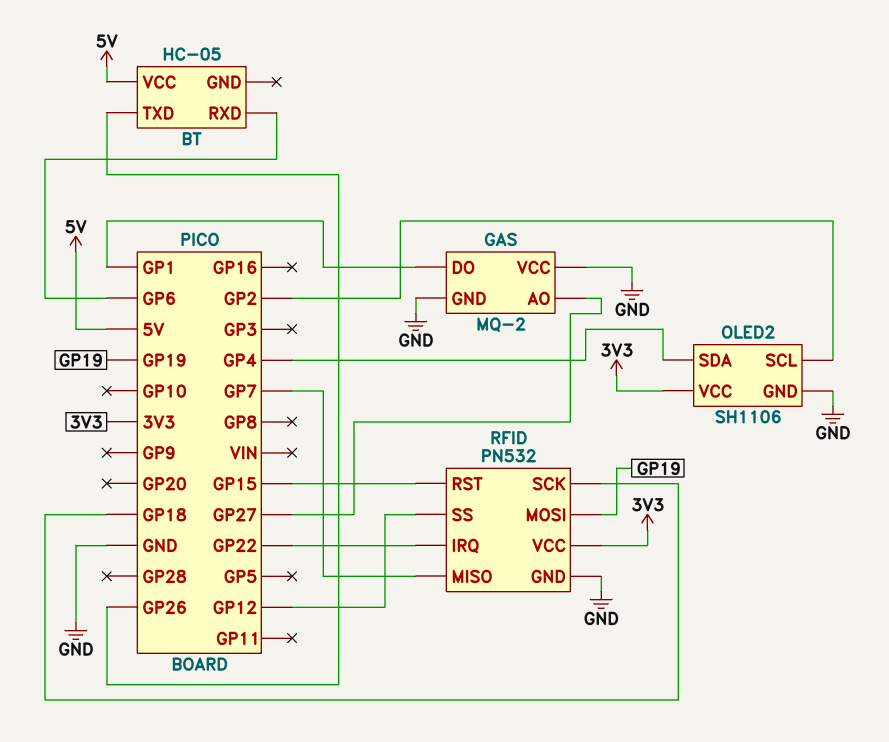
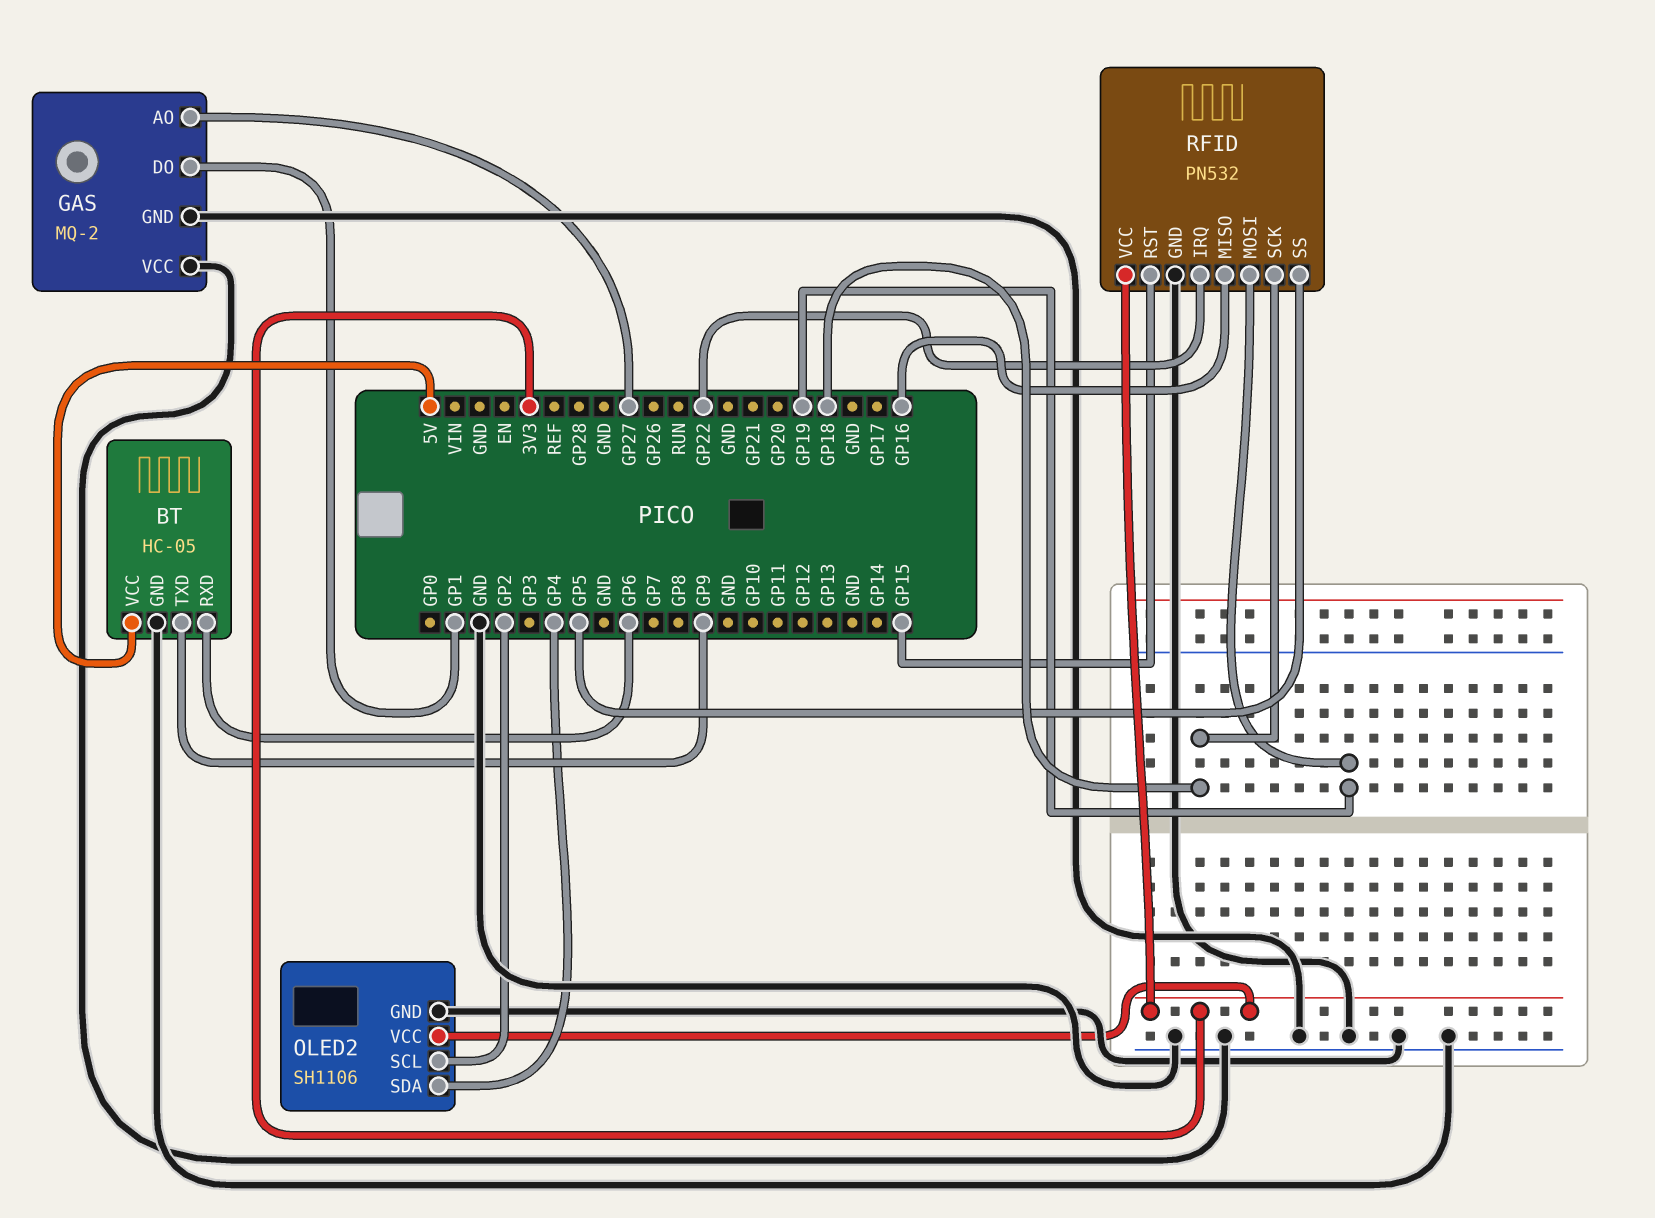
BT pin GND: none -> GND
BT pin TXD: GP26 -> GP9
RFID pin MISO: GP7 -> GP16
RFID pin SS: GP12 -> GP5

